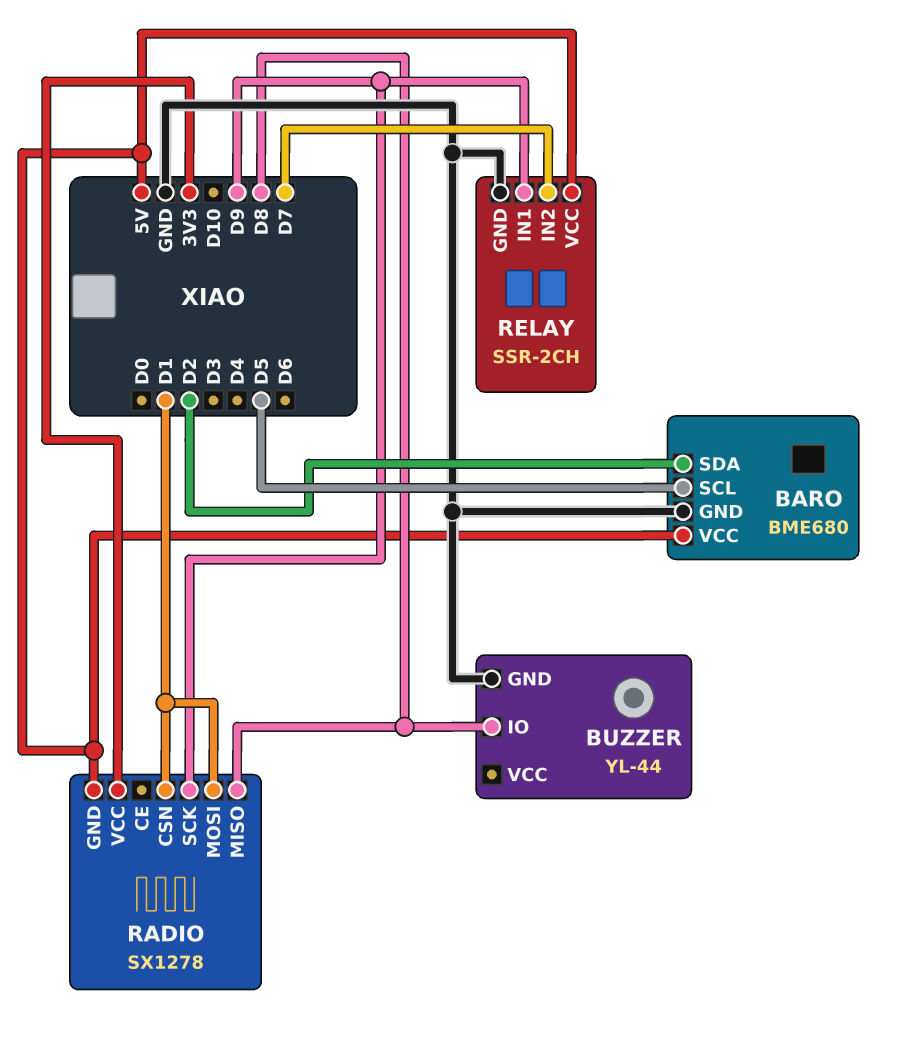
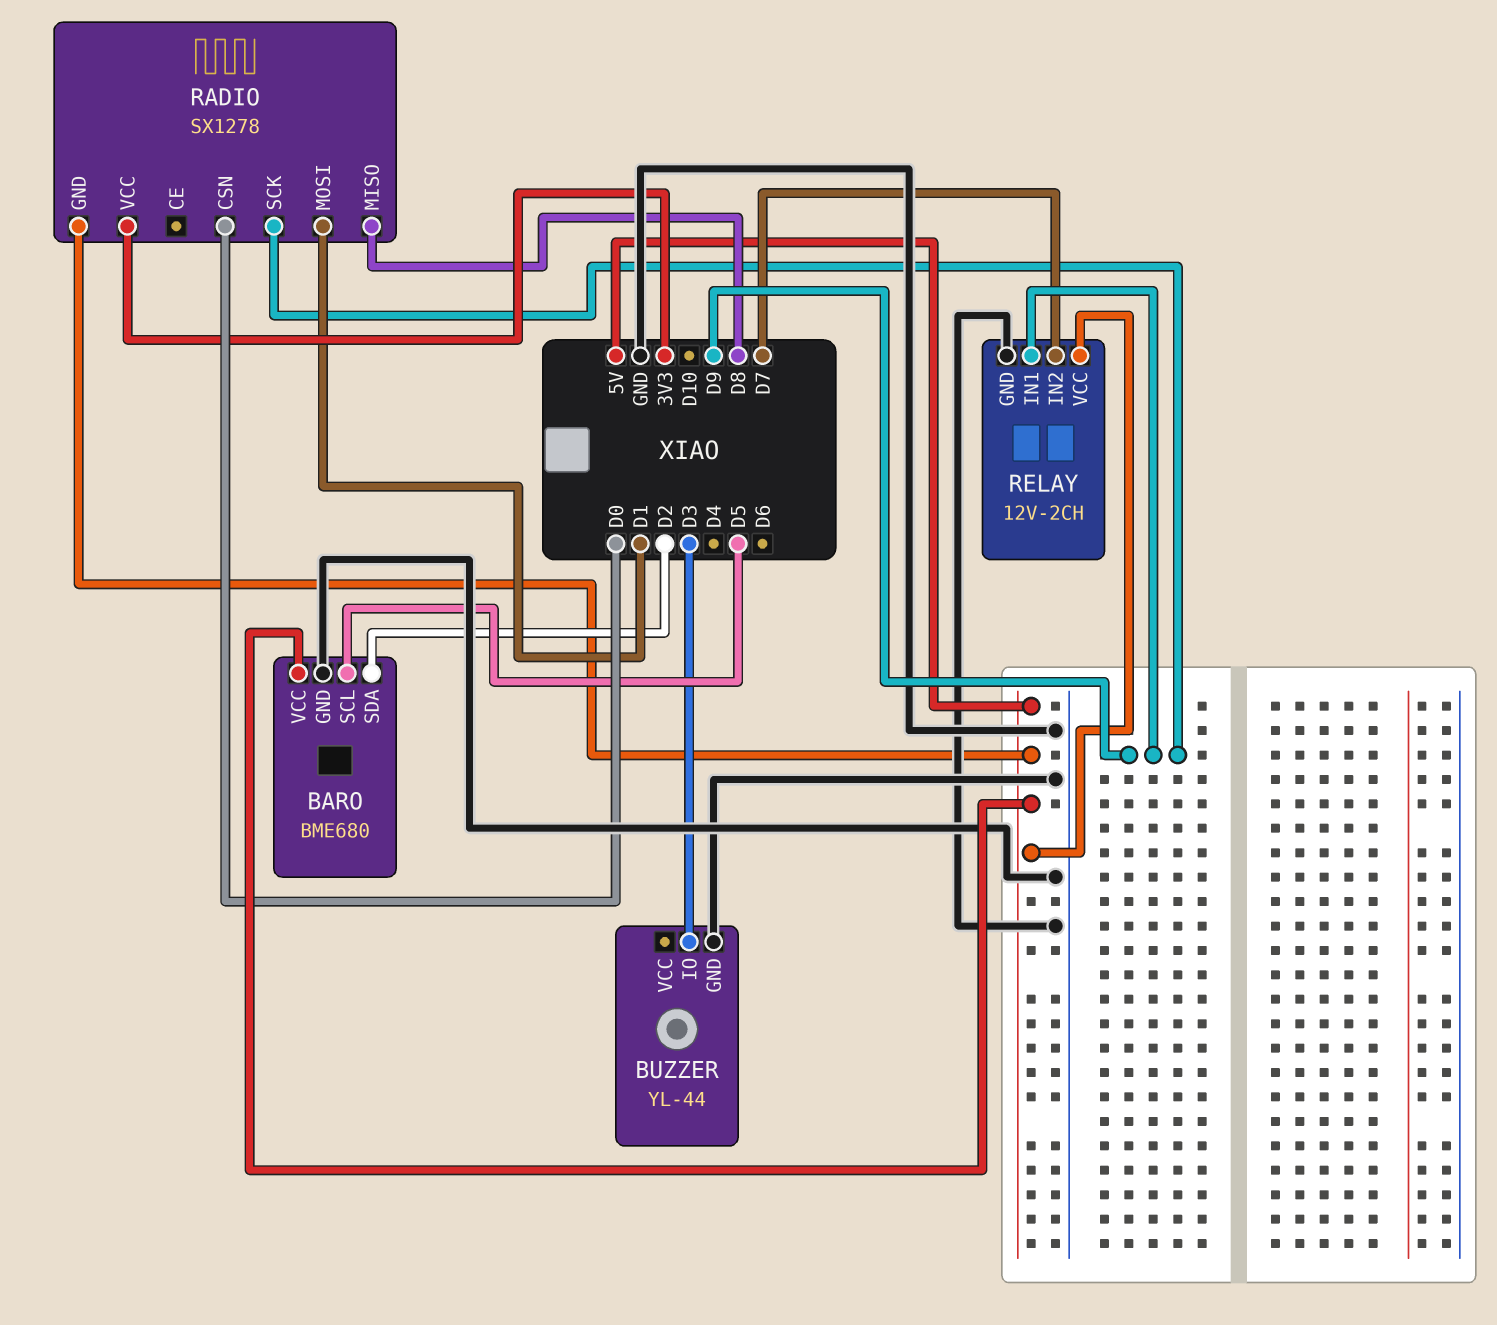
BUZZER pin IO: D8 -> D3
RADIO pin CSN: D1 -> D0
RELAY: SSR-2CH -> 12V-2CH

